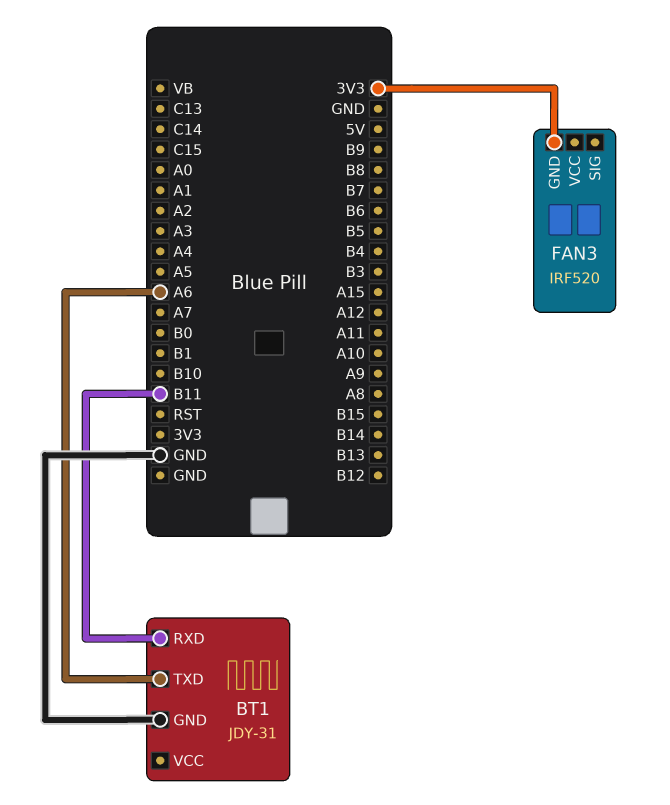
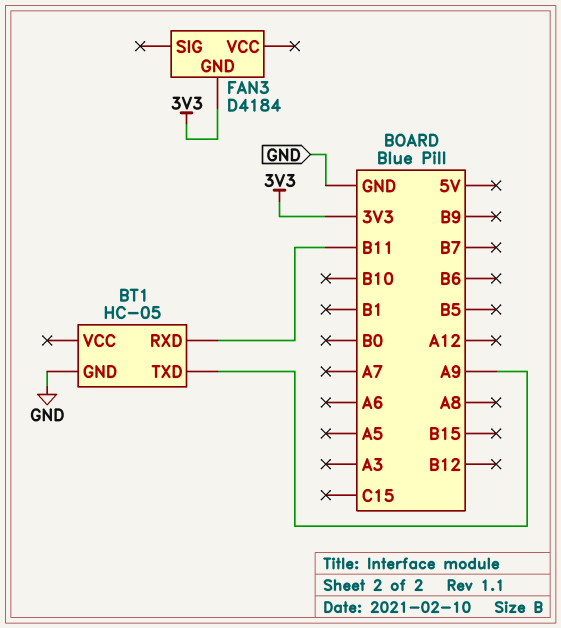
BT1: JDY-31 -> HC-05
BT1 pin TXD: A6 -> A9
FAN3: IRF520 -> D4184

